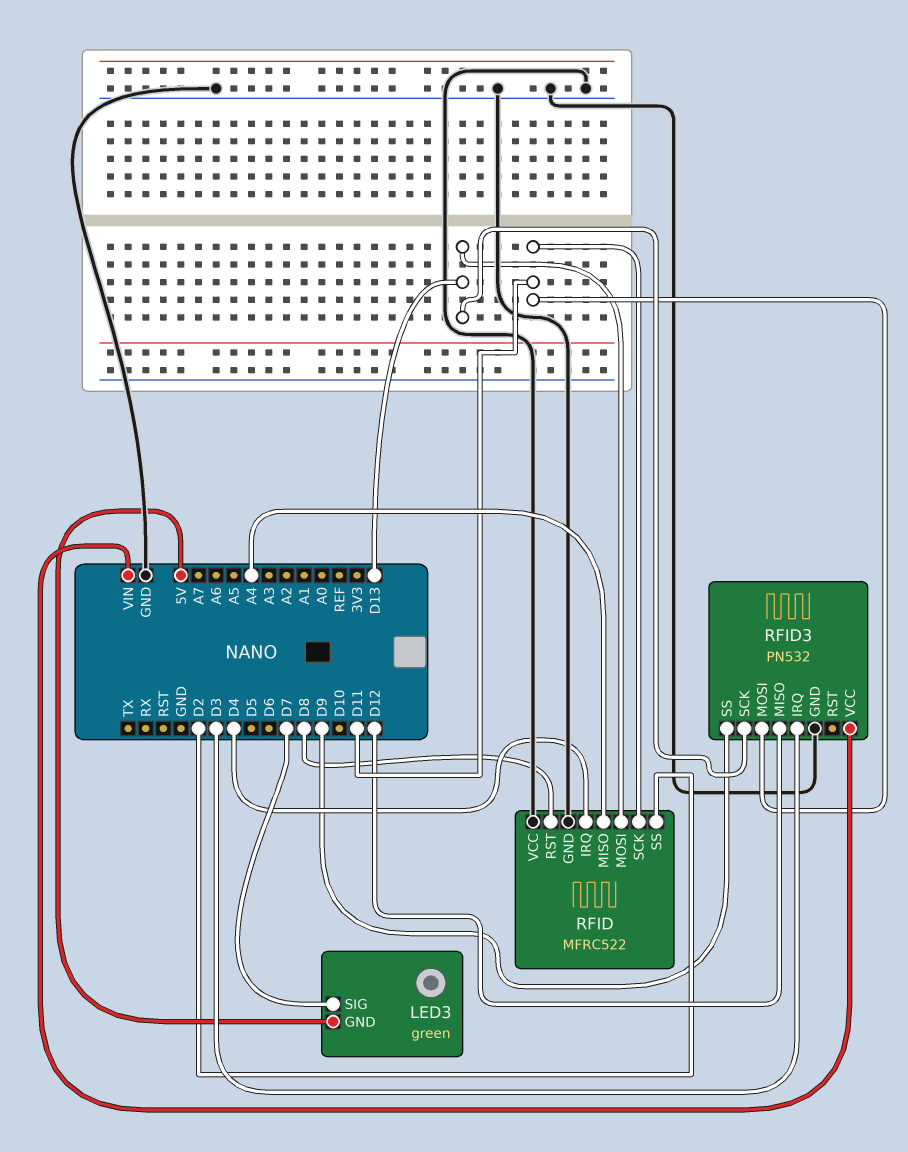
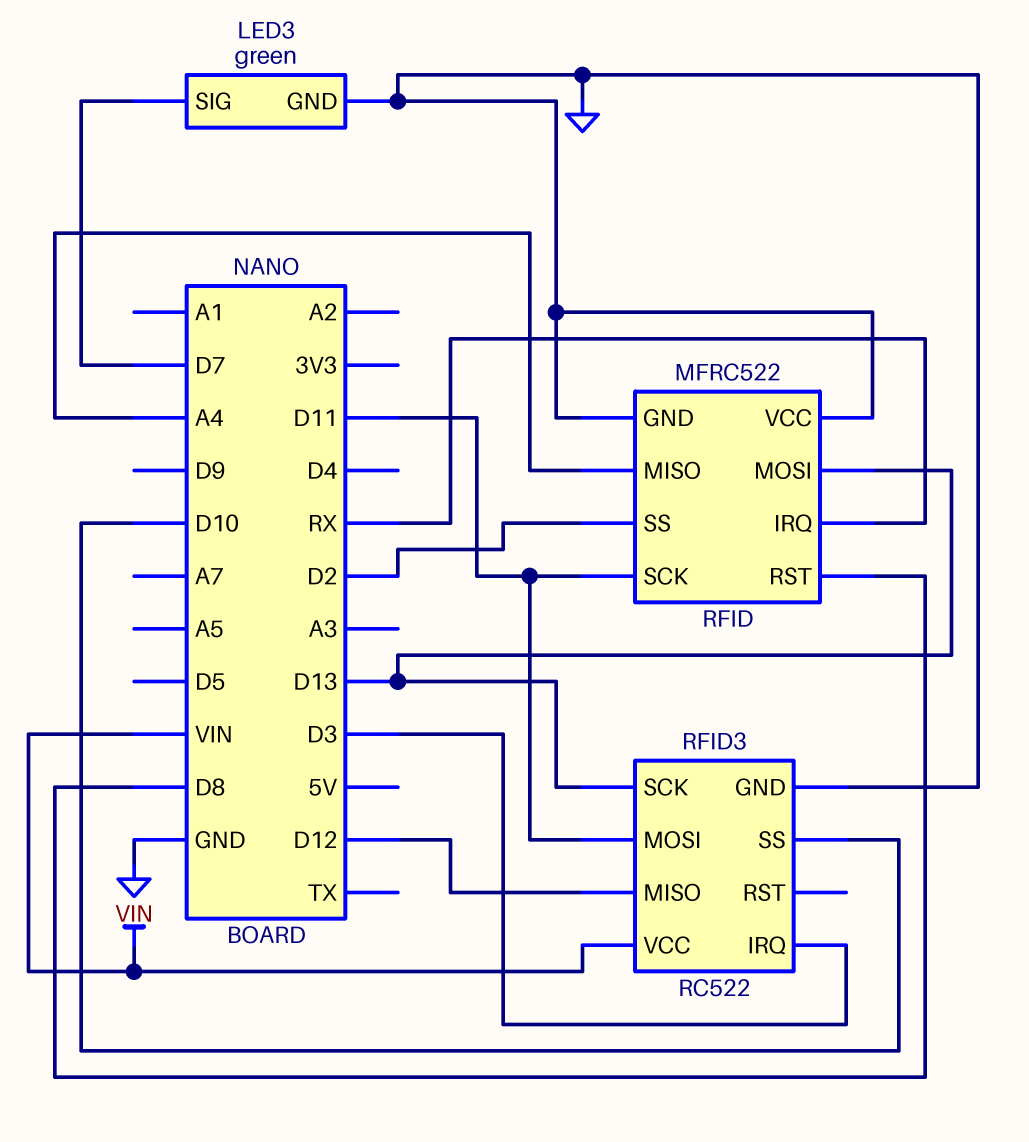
LED3 pin GND: 5V -> GND
RFID pin IRQ: D4 -> RX
RFID3: PN532 -> RC522
RFID3 pin SS: D9 -> D10

